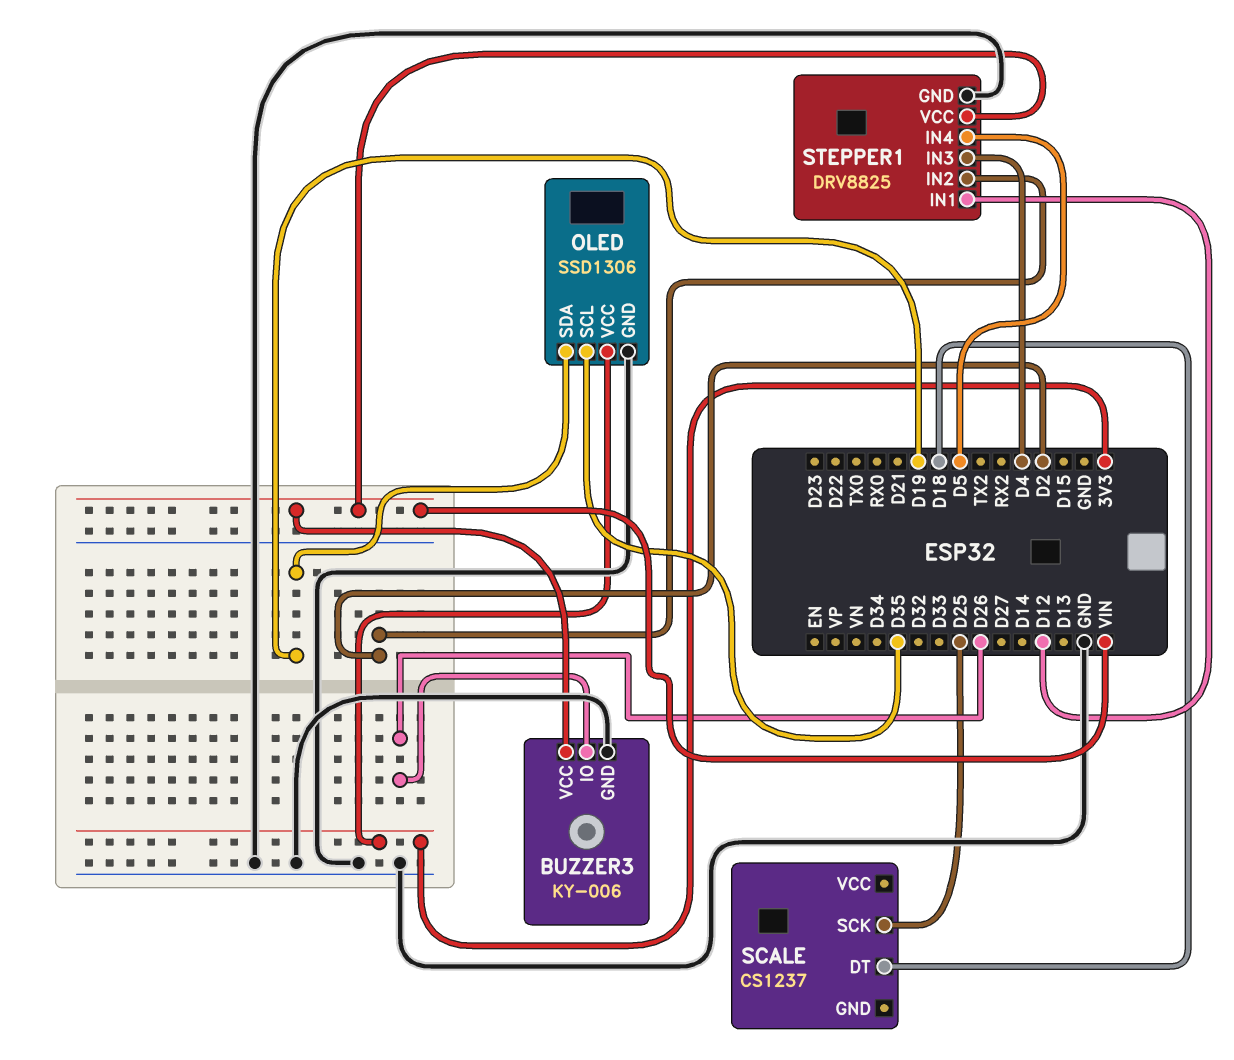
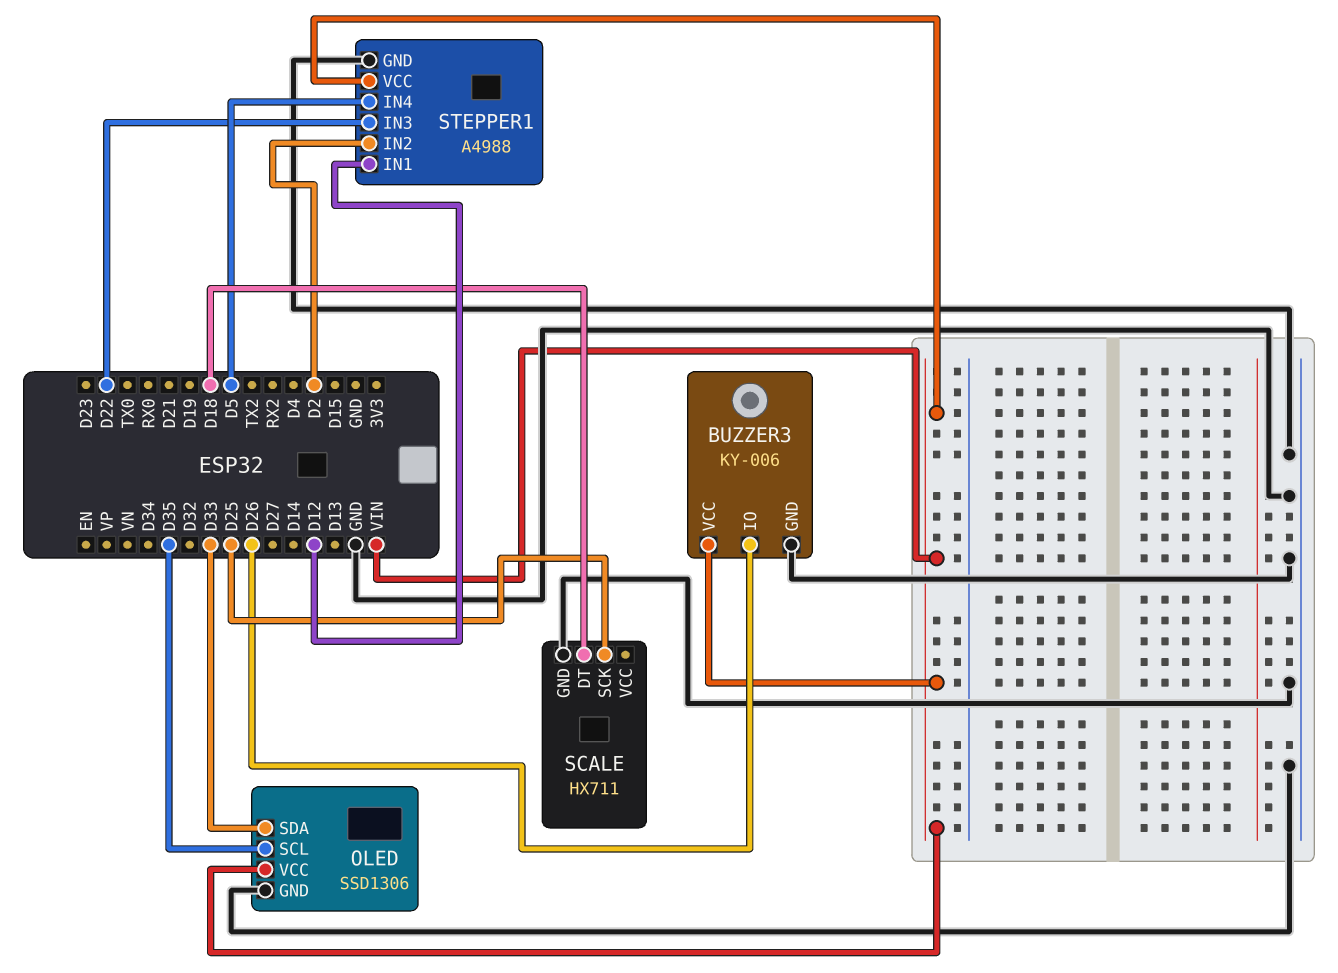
OLED pin SDA: D19 -> D33
OLED pin VCC: 3V3 -> VIN
SCALE: CS1237 -> HX711
SCALE pin GND: none -> GND
STEPPER1: DRV8825 -> A4988
STEPPER1 pin IN3: D4 -> D22

